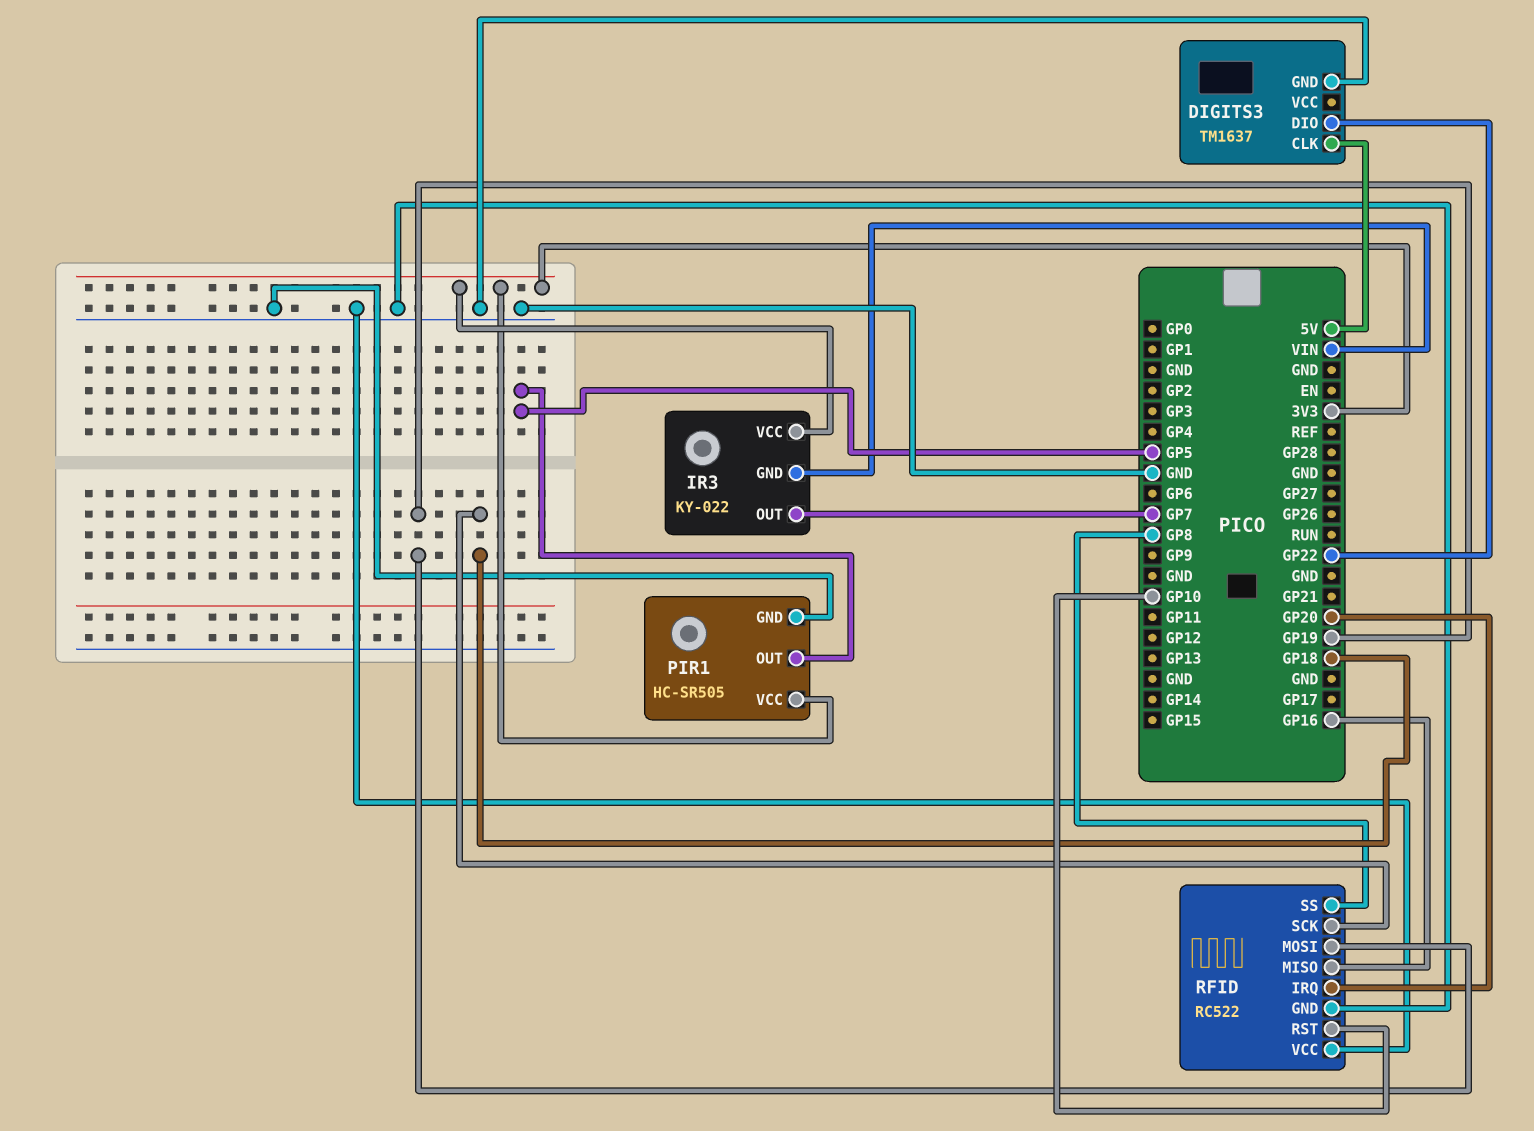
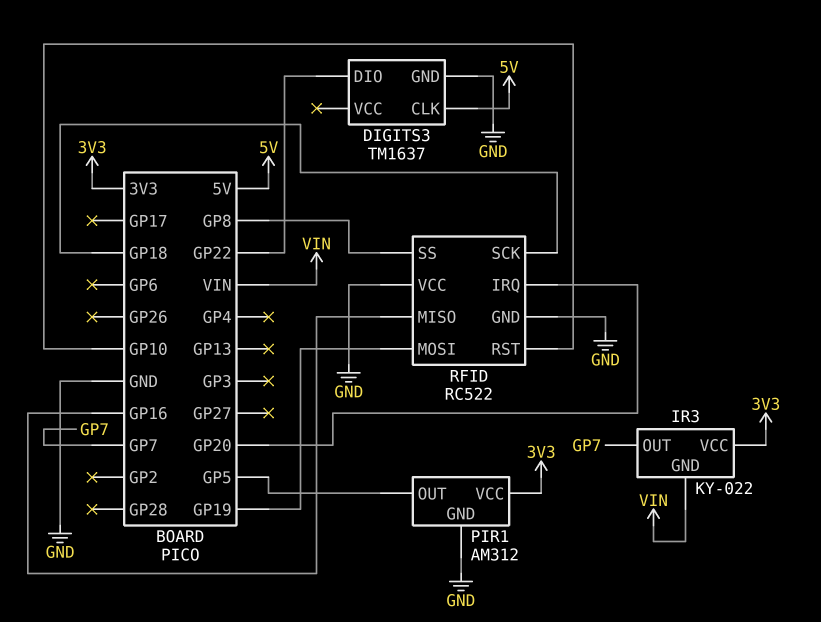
PIR1: HC-SR505 -> AM312

